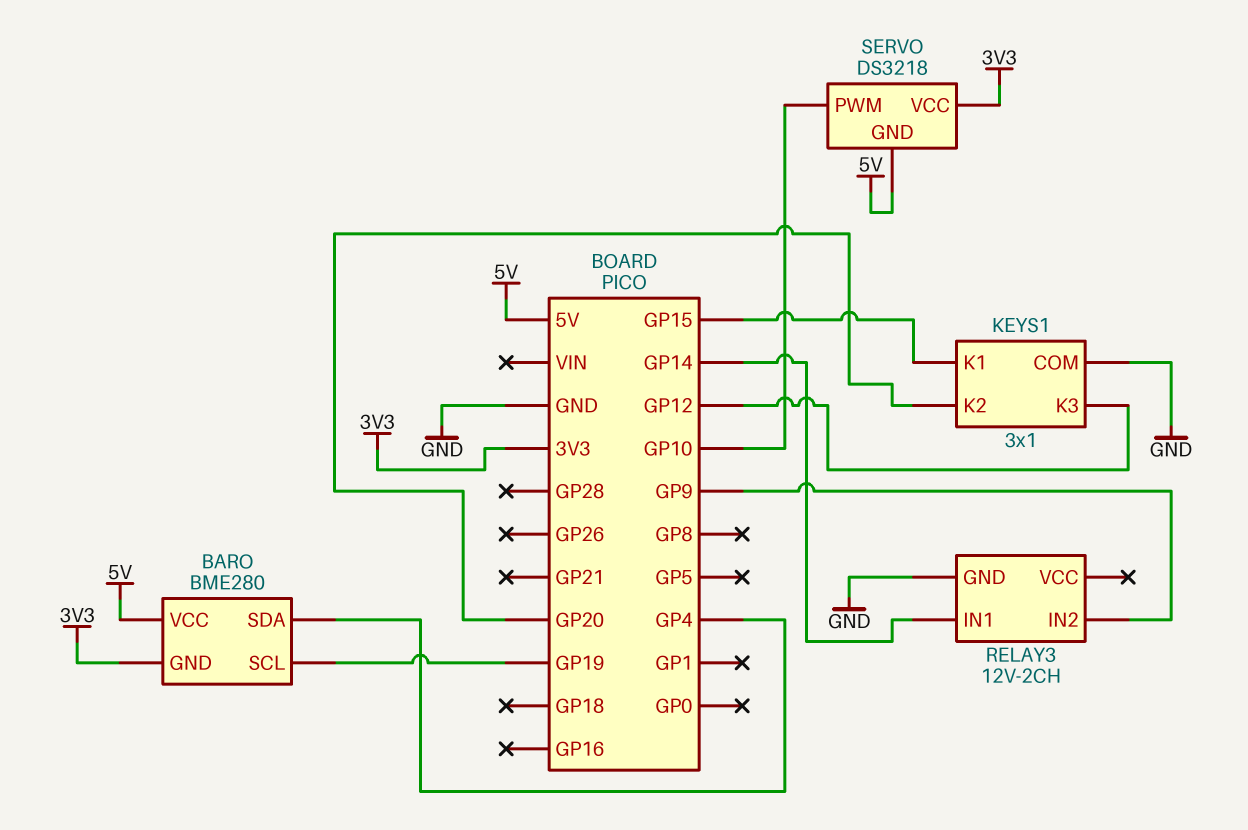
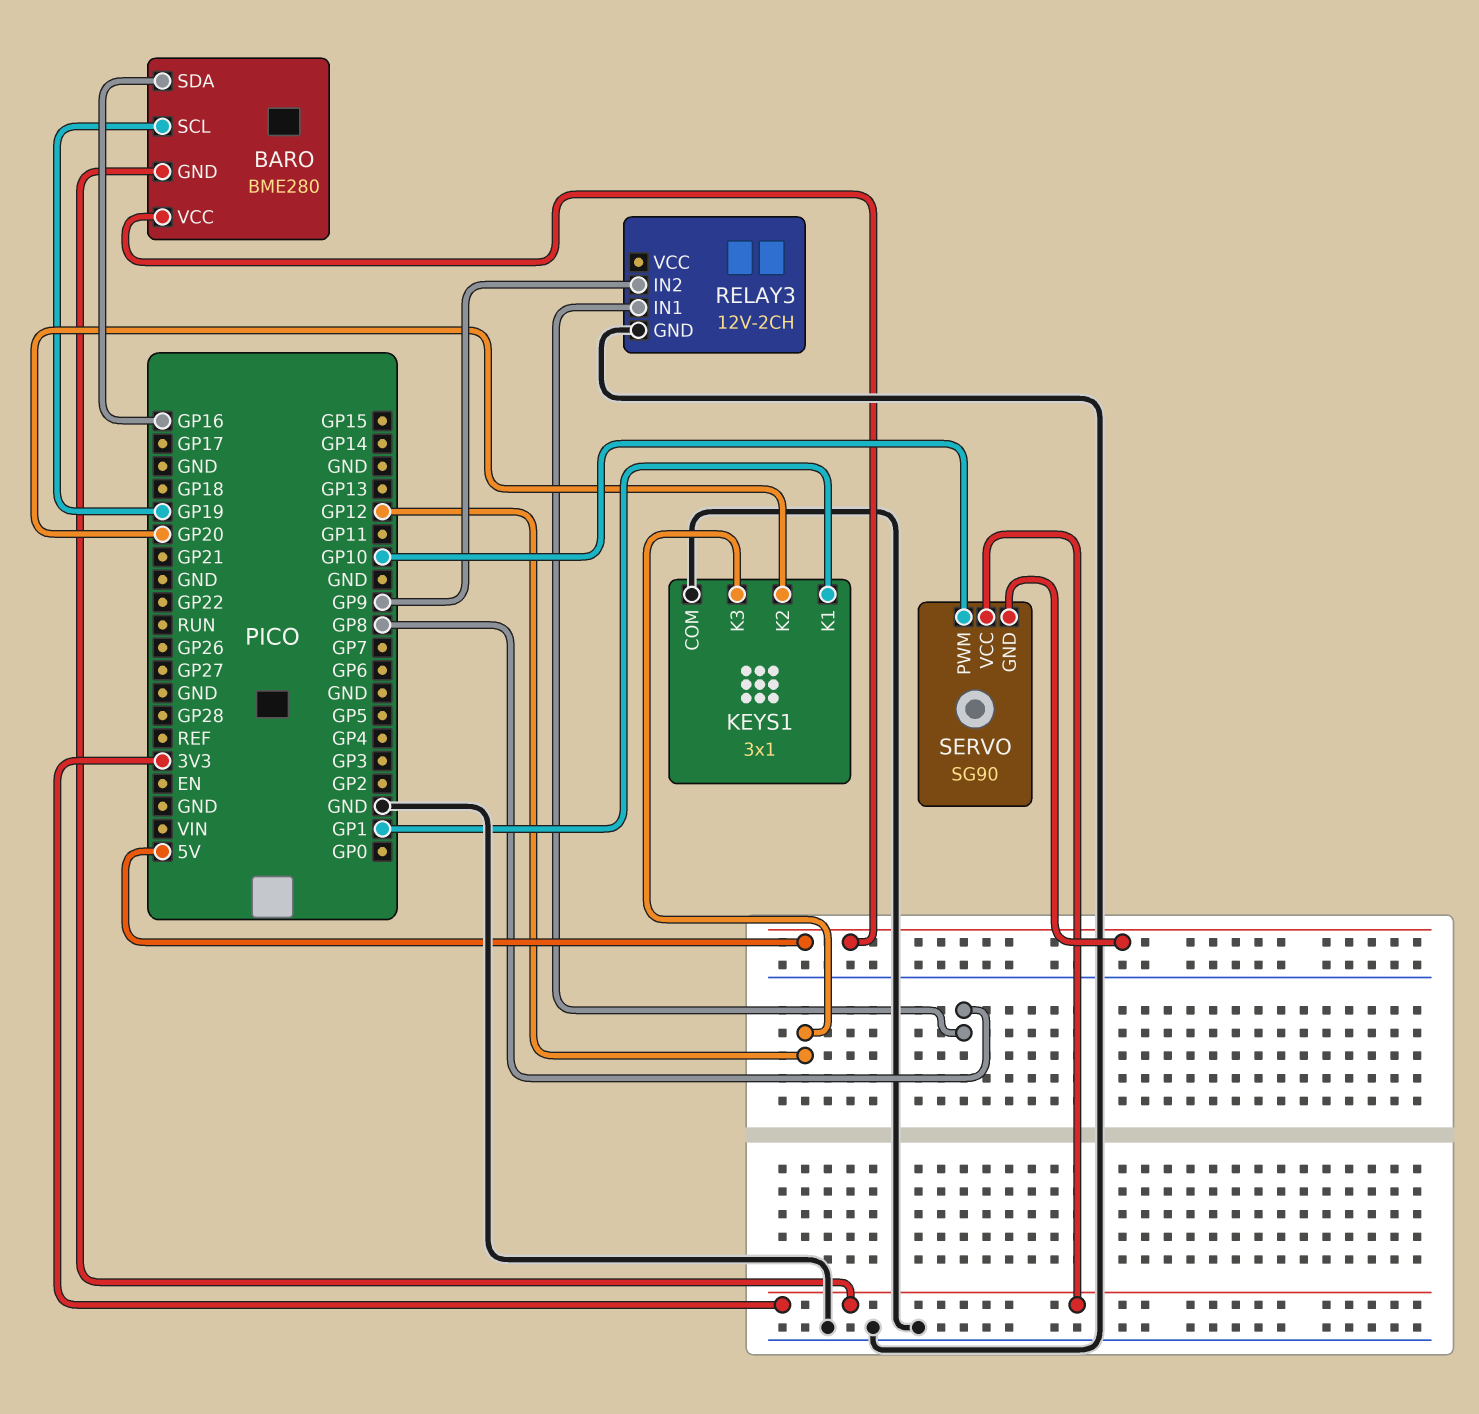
BARO pin SDA: GP4 -> GP16
KEYS1 pin K1: GP15 -> GP1
RELAY3 pin IN1: GP14 -> GP8
SERVO: DS3218 -> SG90

